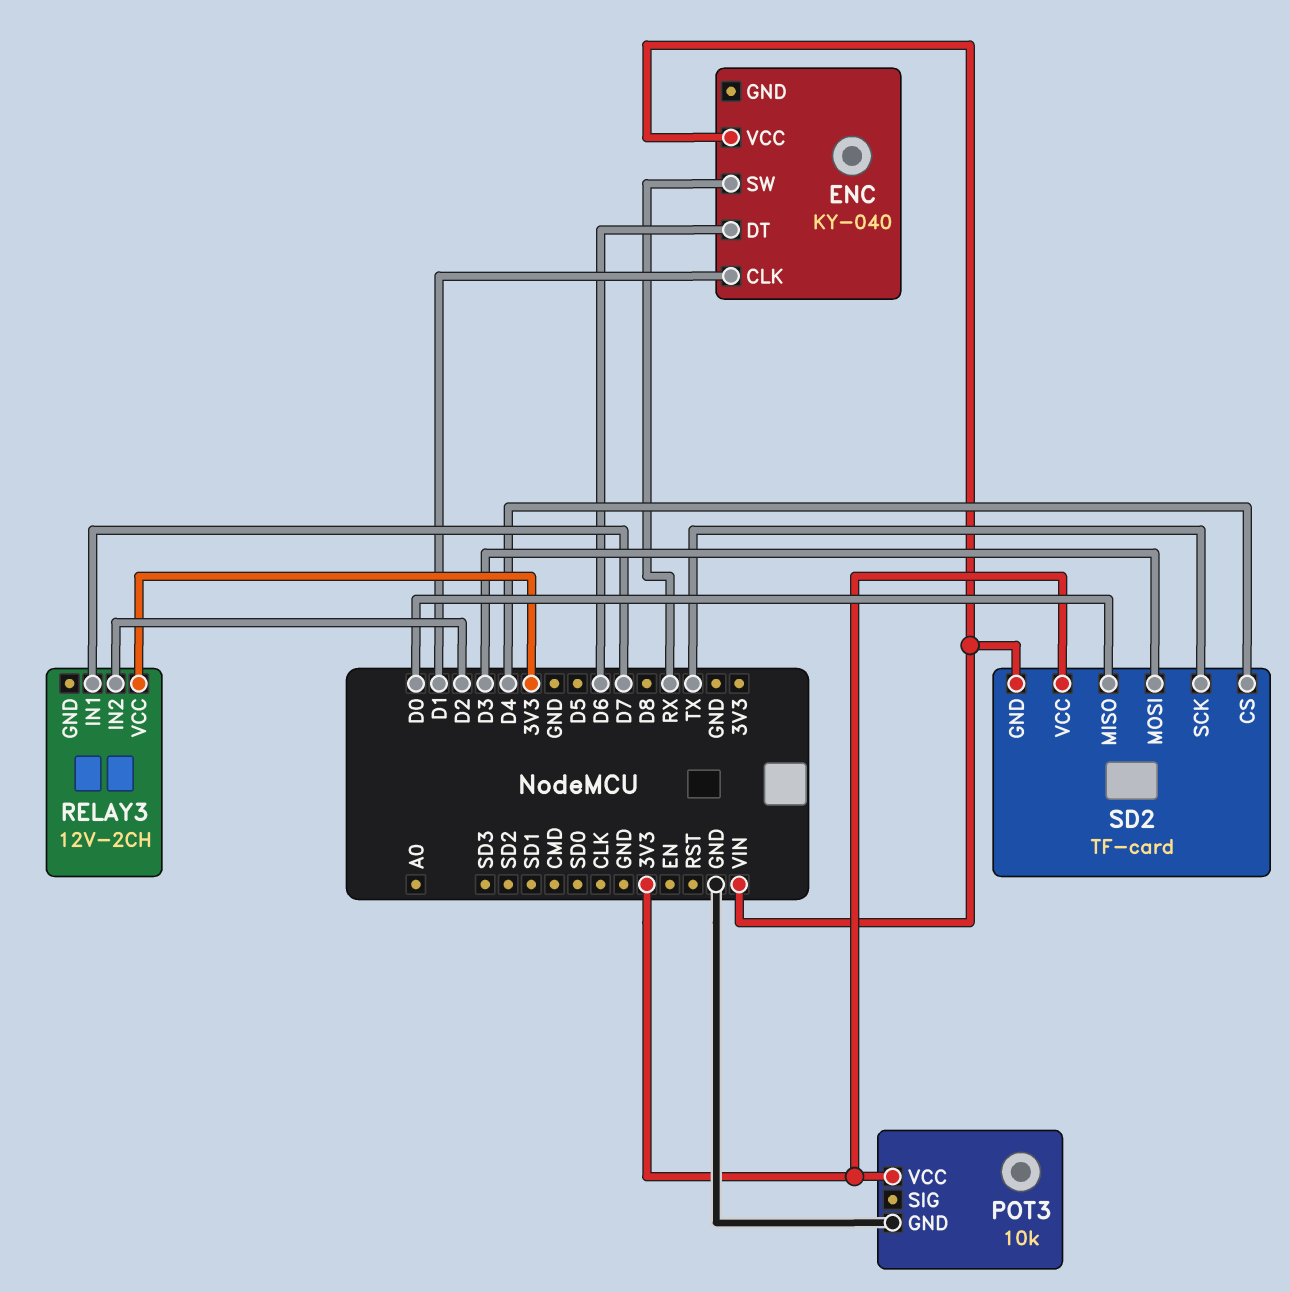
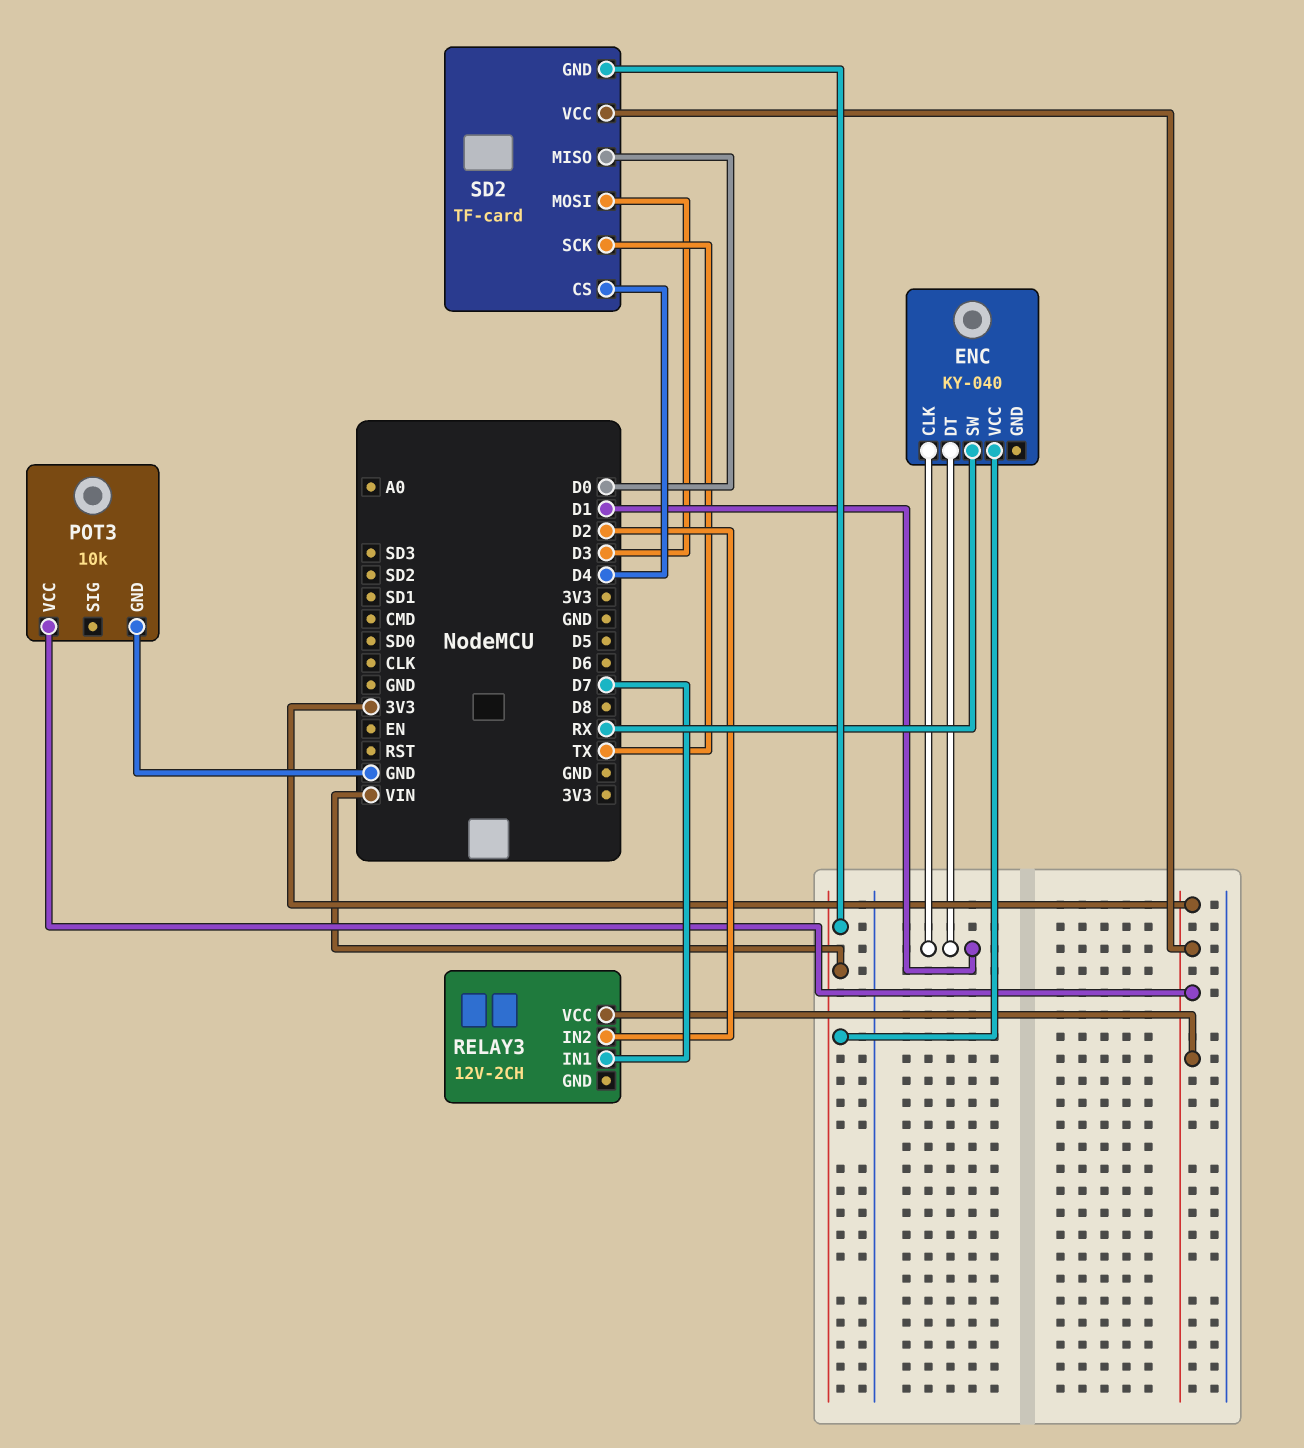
ENC pin DT: D6 -> D1

